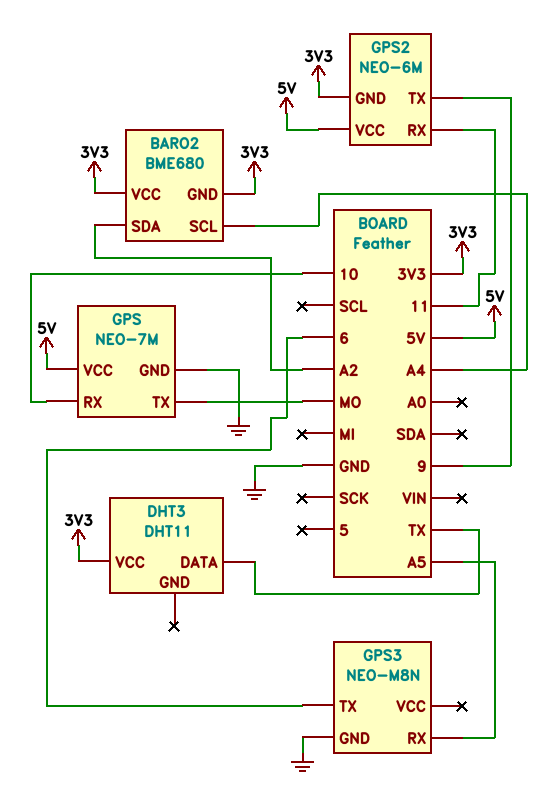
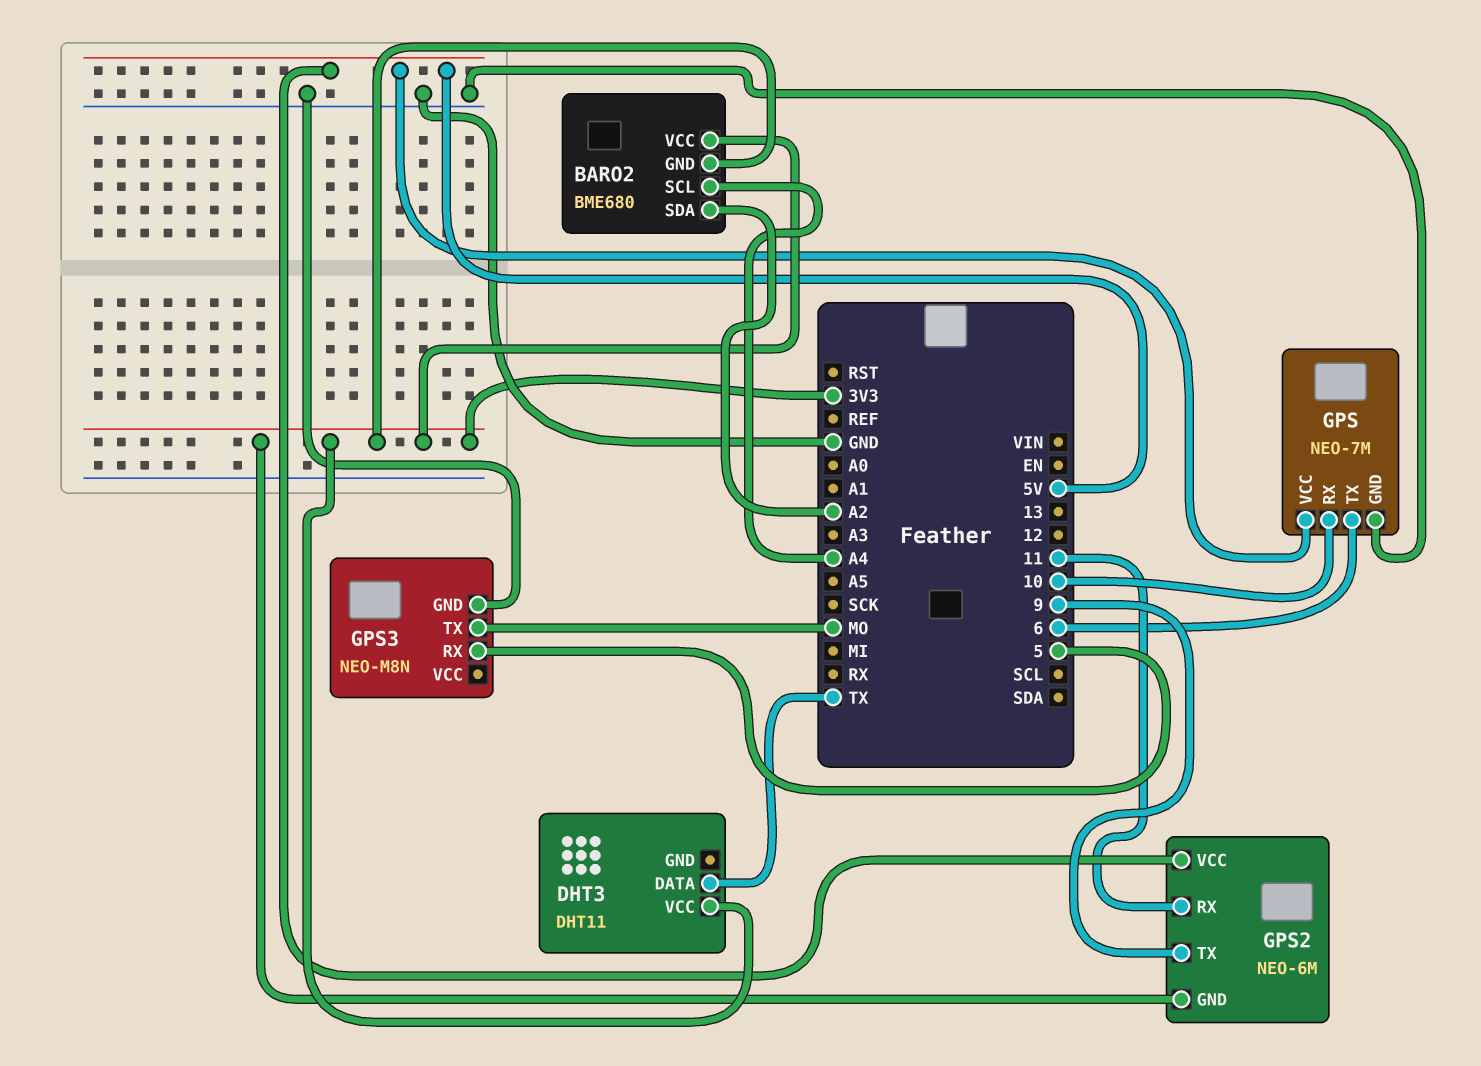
GPS pin TX: MO -> 6
GPS3 pin RX: A5 -> 5
GPS3 pin TX: 6 -> MO

